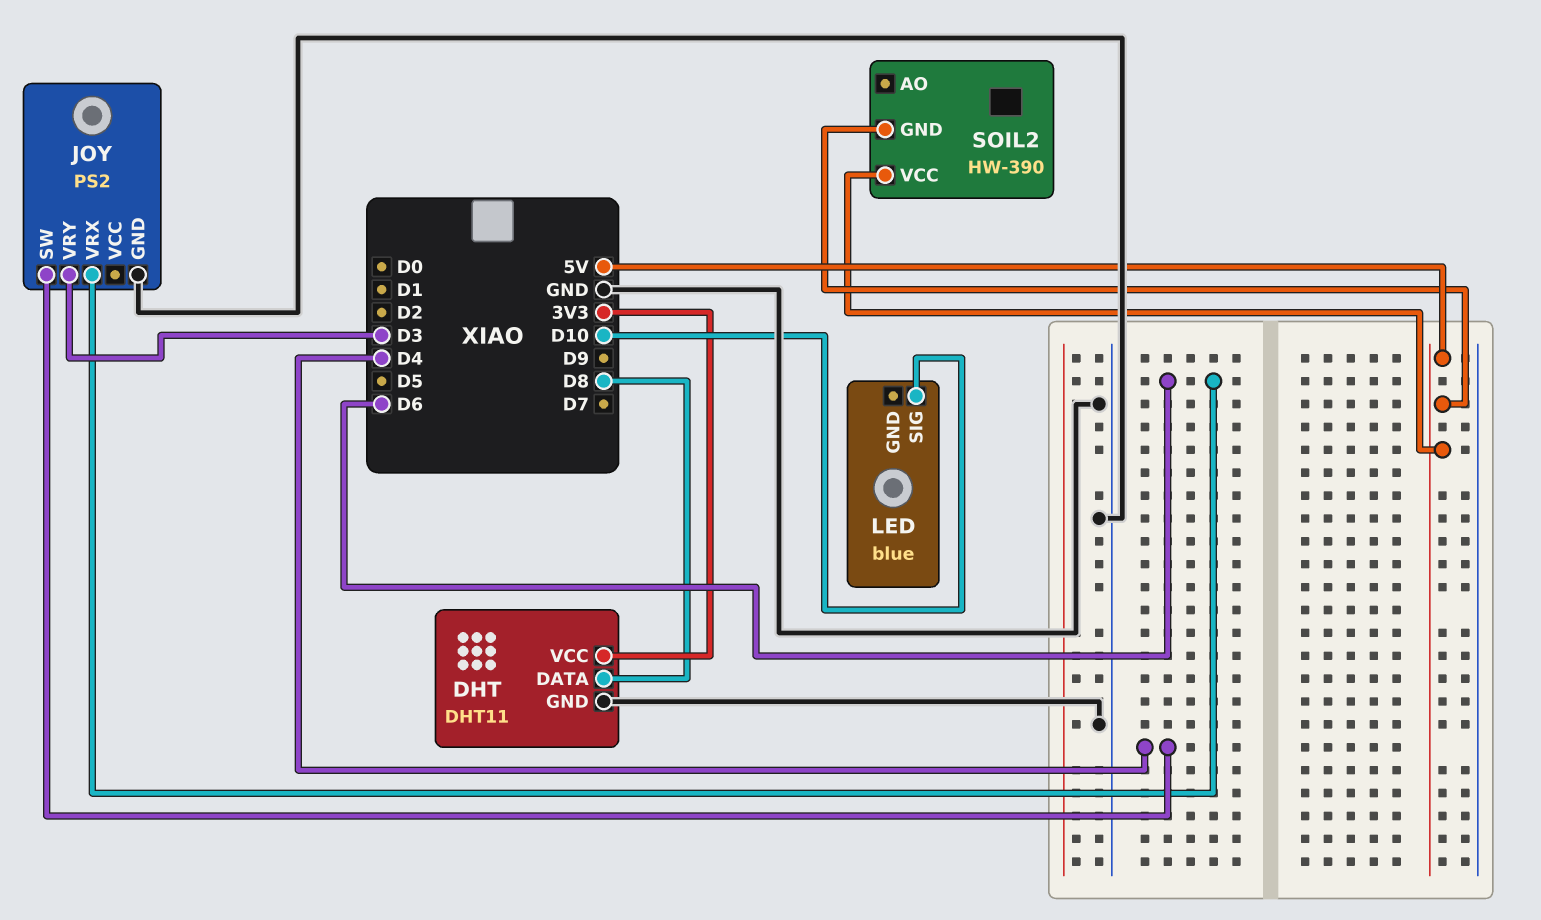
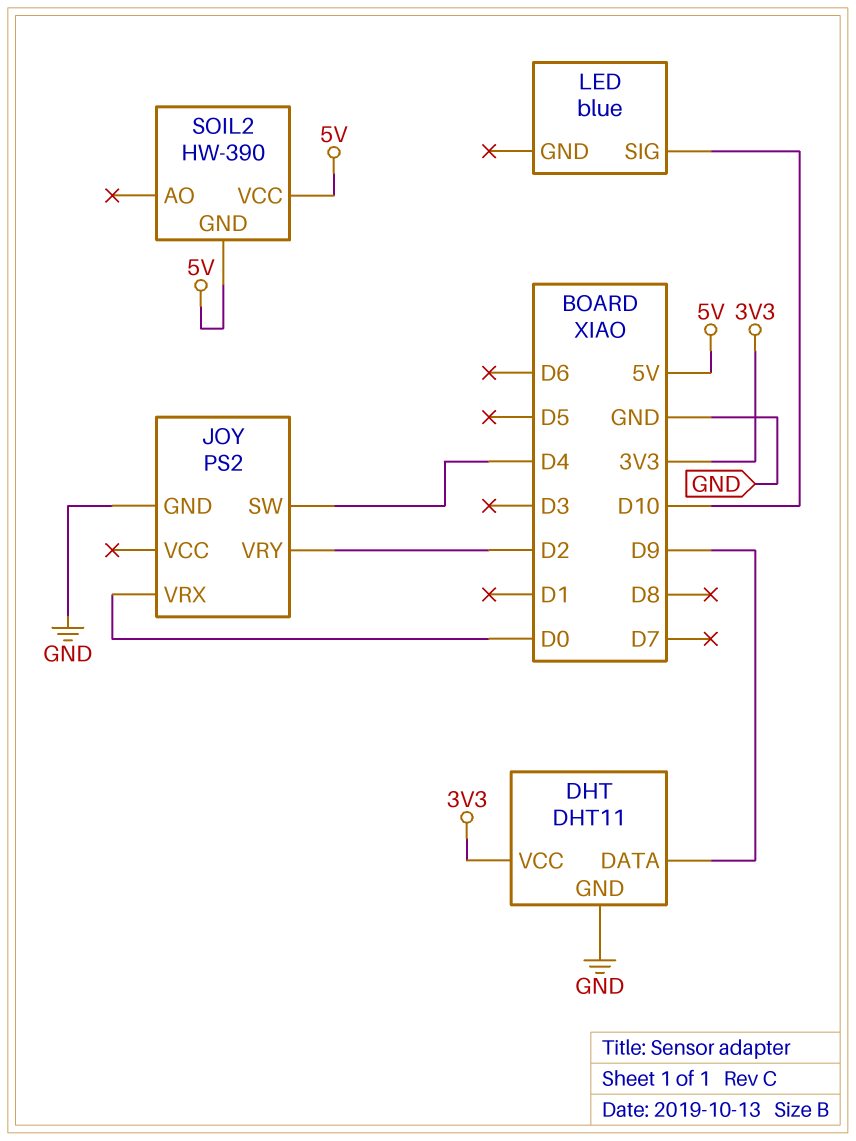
DHT pin DATA: D8 -> D9
JOY pin VRX: D6 -> D0
JOY pin VRY: D3 -> D2

